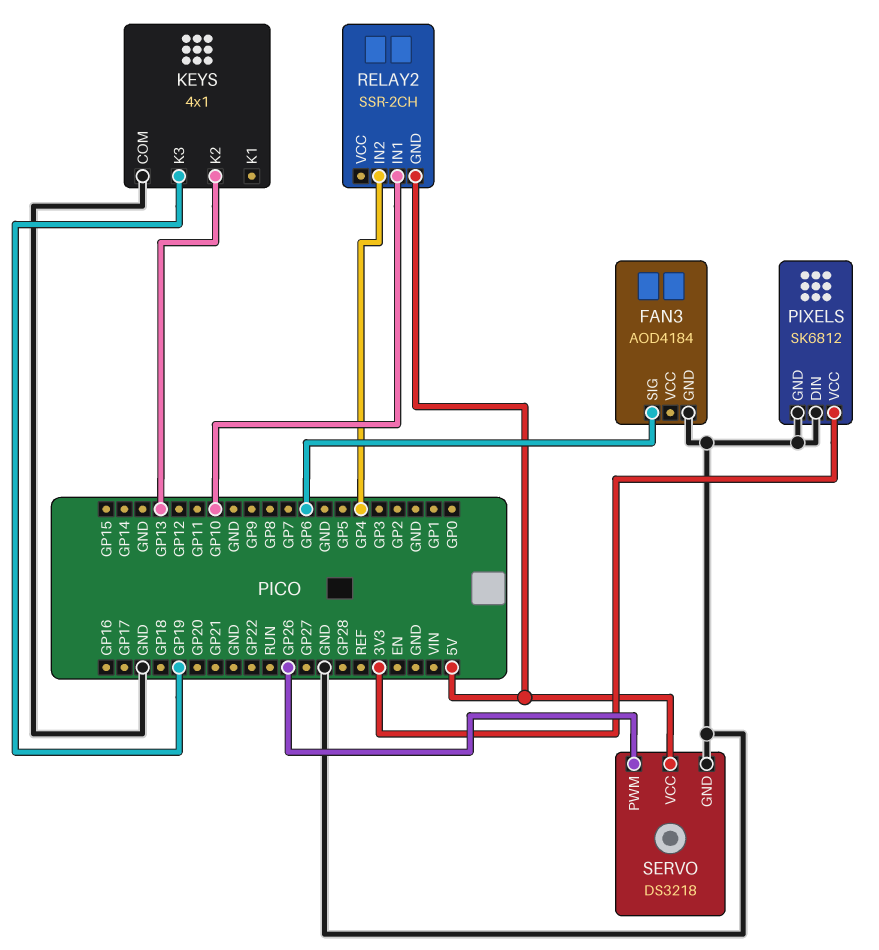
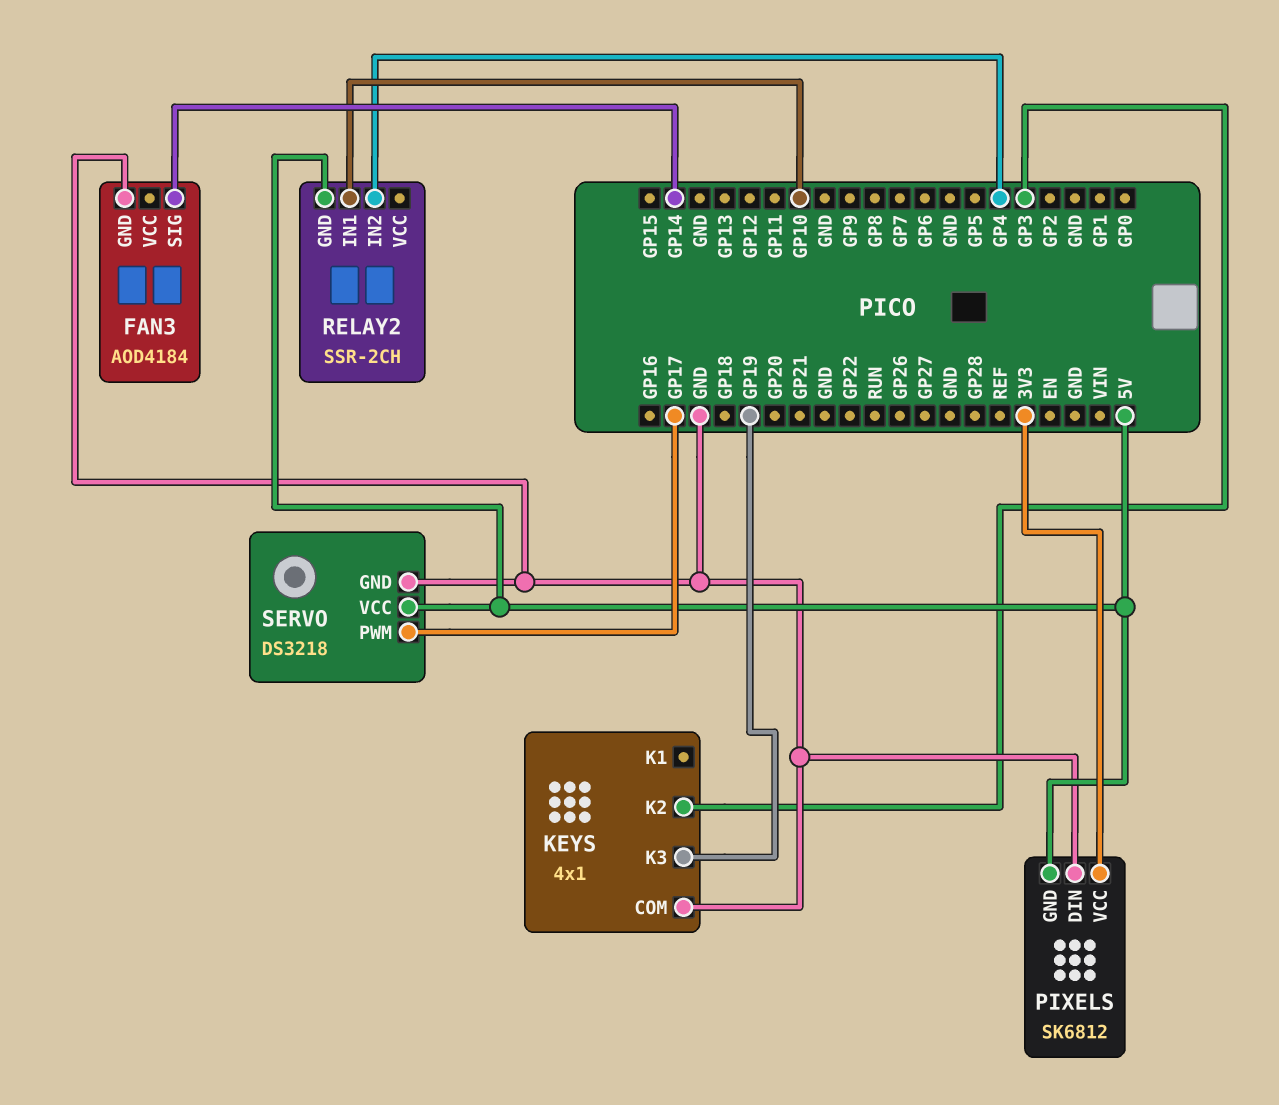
FAN3 pin SIG: GP6 -> GP14
KEYS pin K2: GP13 -> GP3
PIXELS pin GND: GND -> 5V
SERVO pin PWM: GP26 -> GP17

